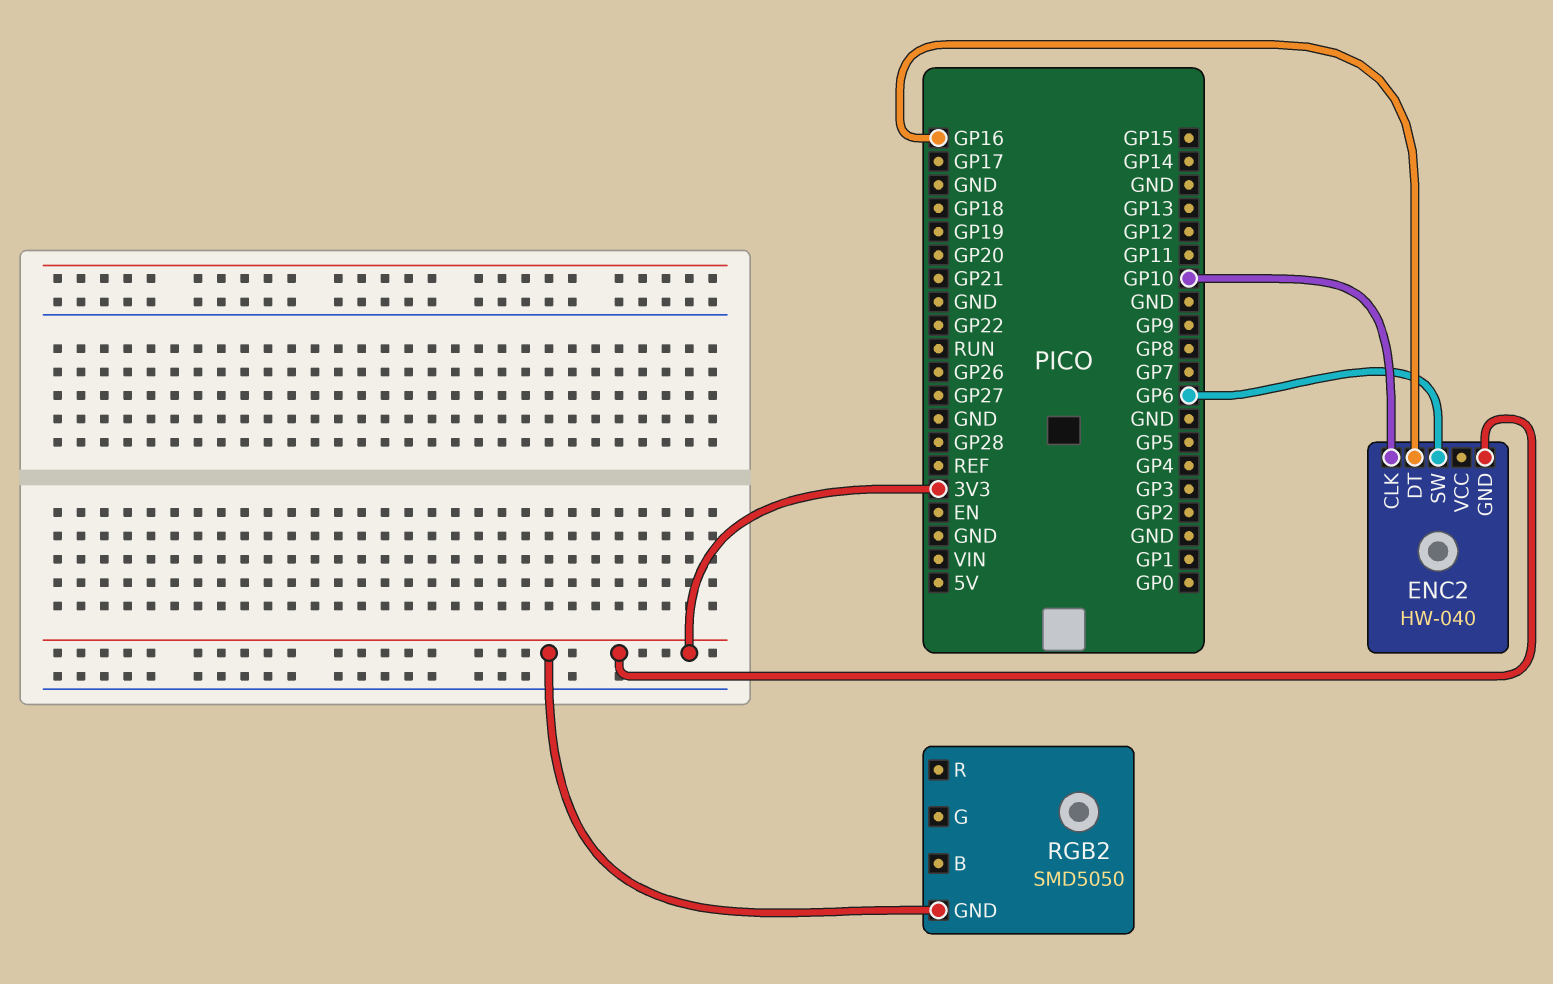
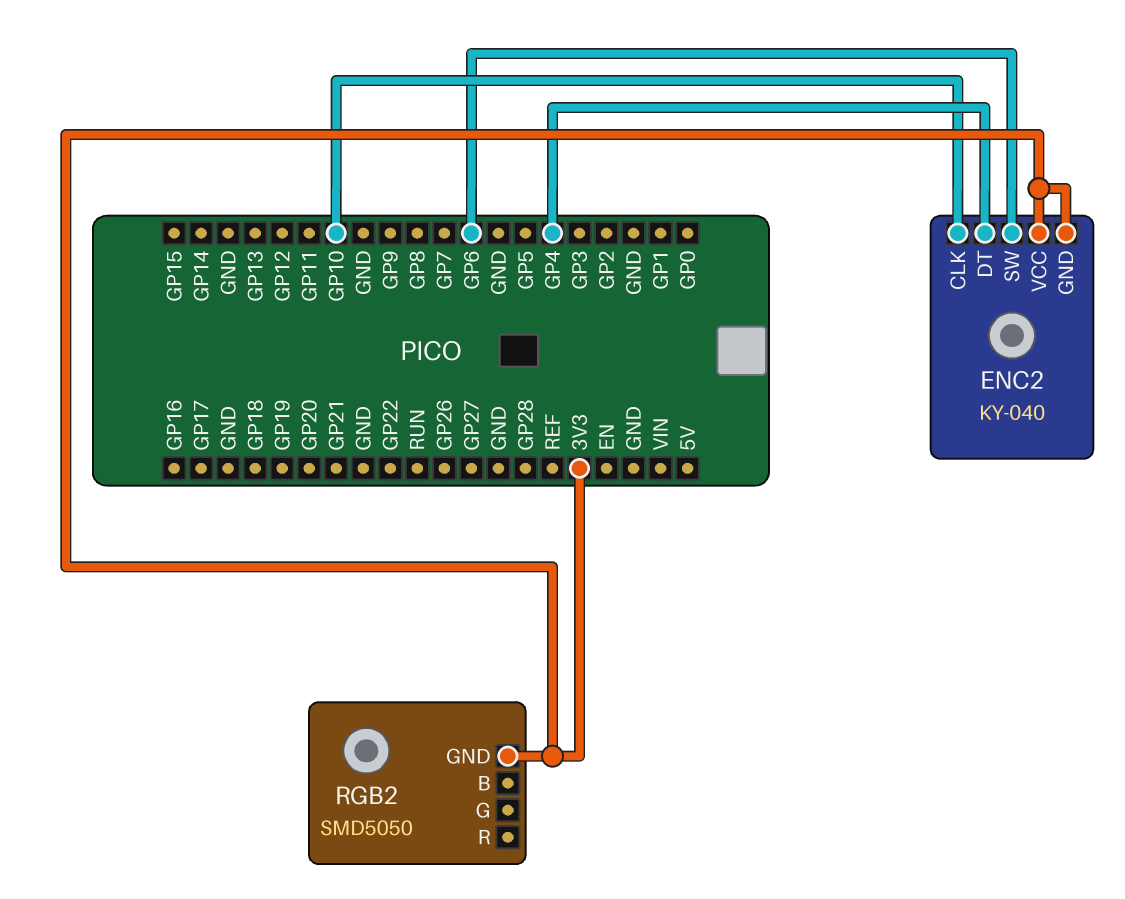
ENC2: HW-040 -> KY-040
ENC2 pin DT: GP16 -> GP4
ENC2 pin VCC: none -> 3V3

